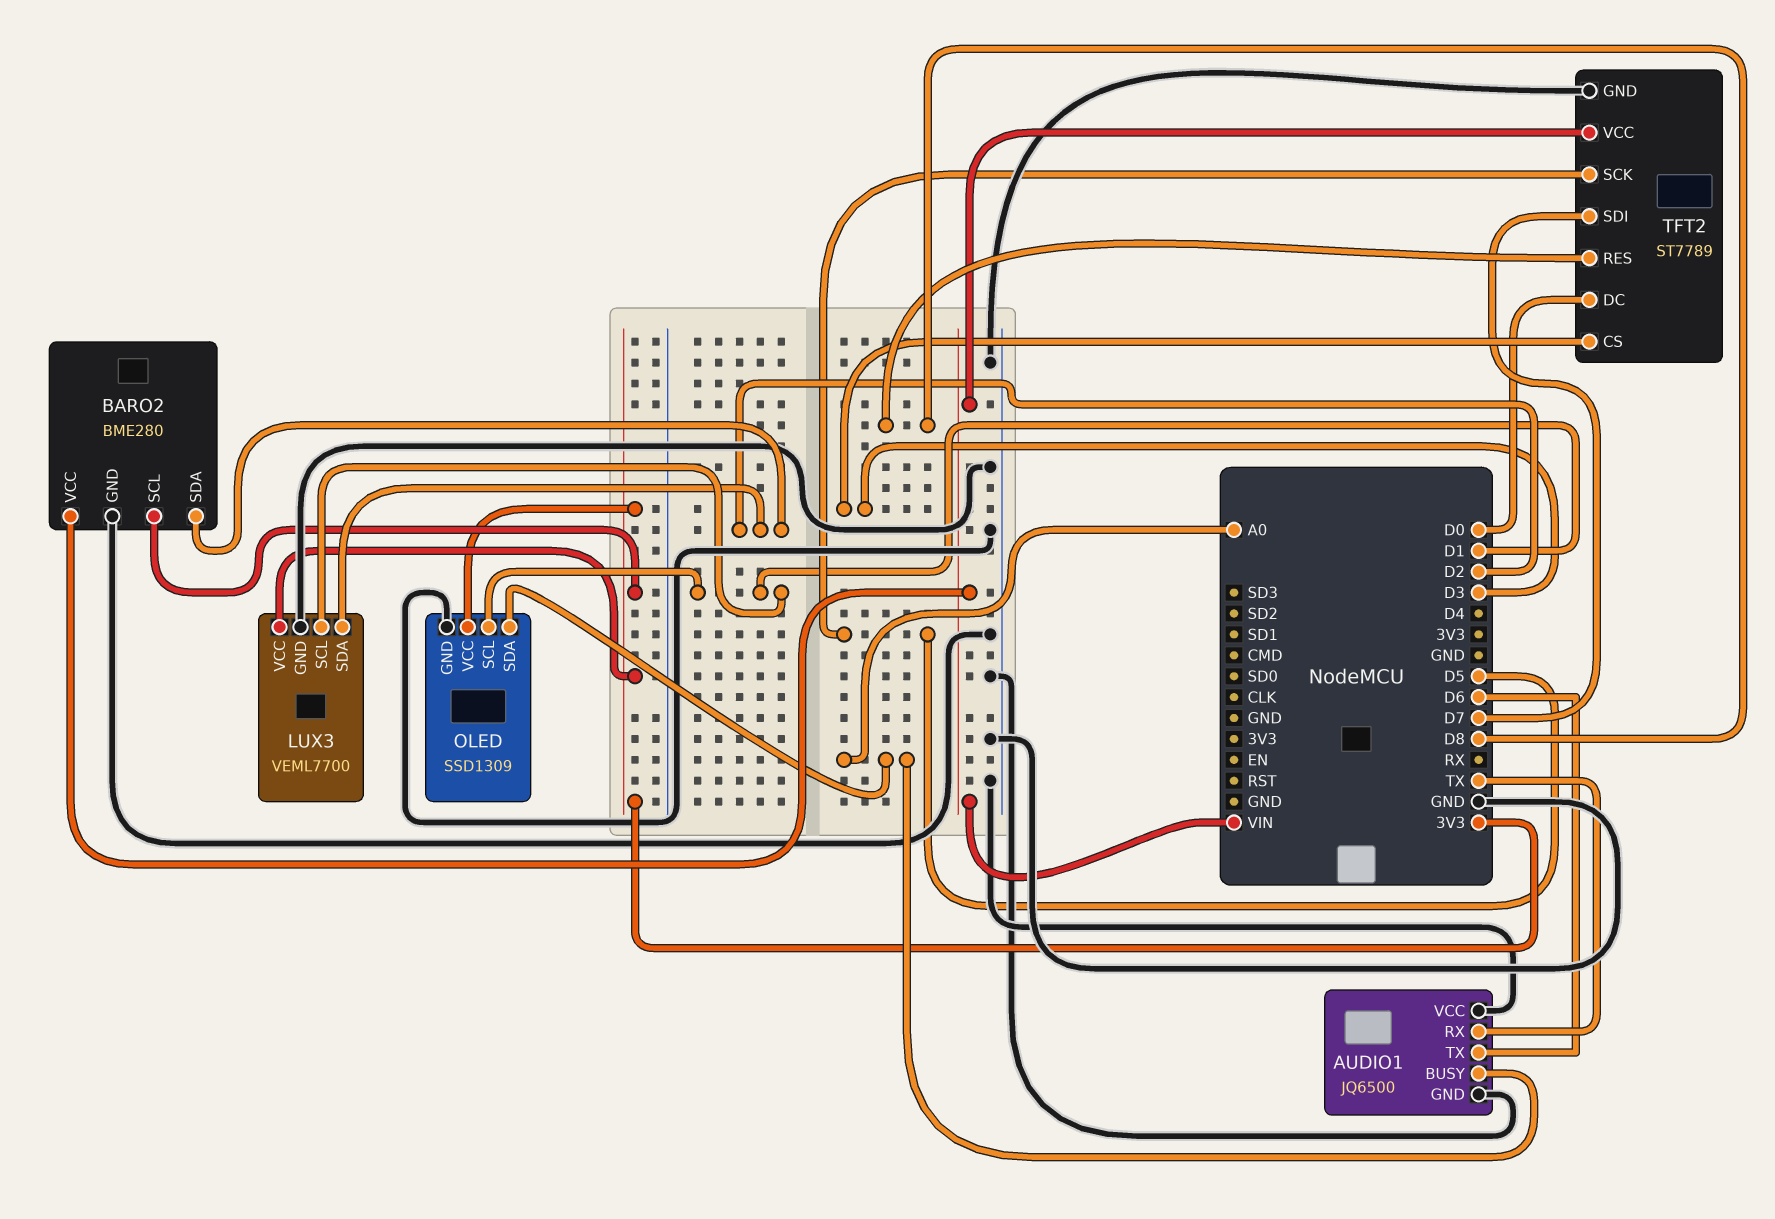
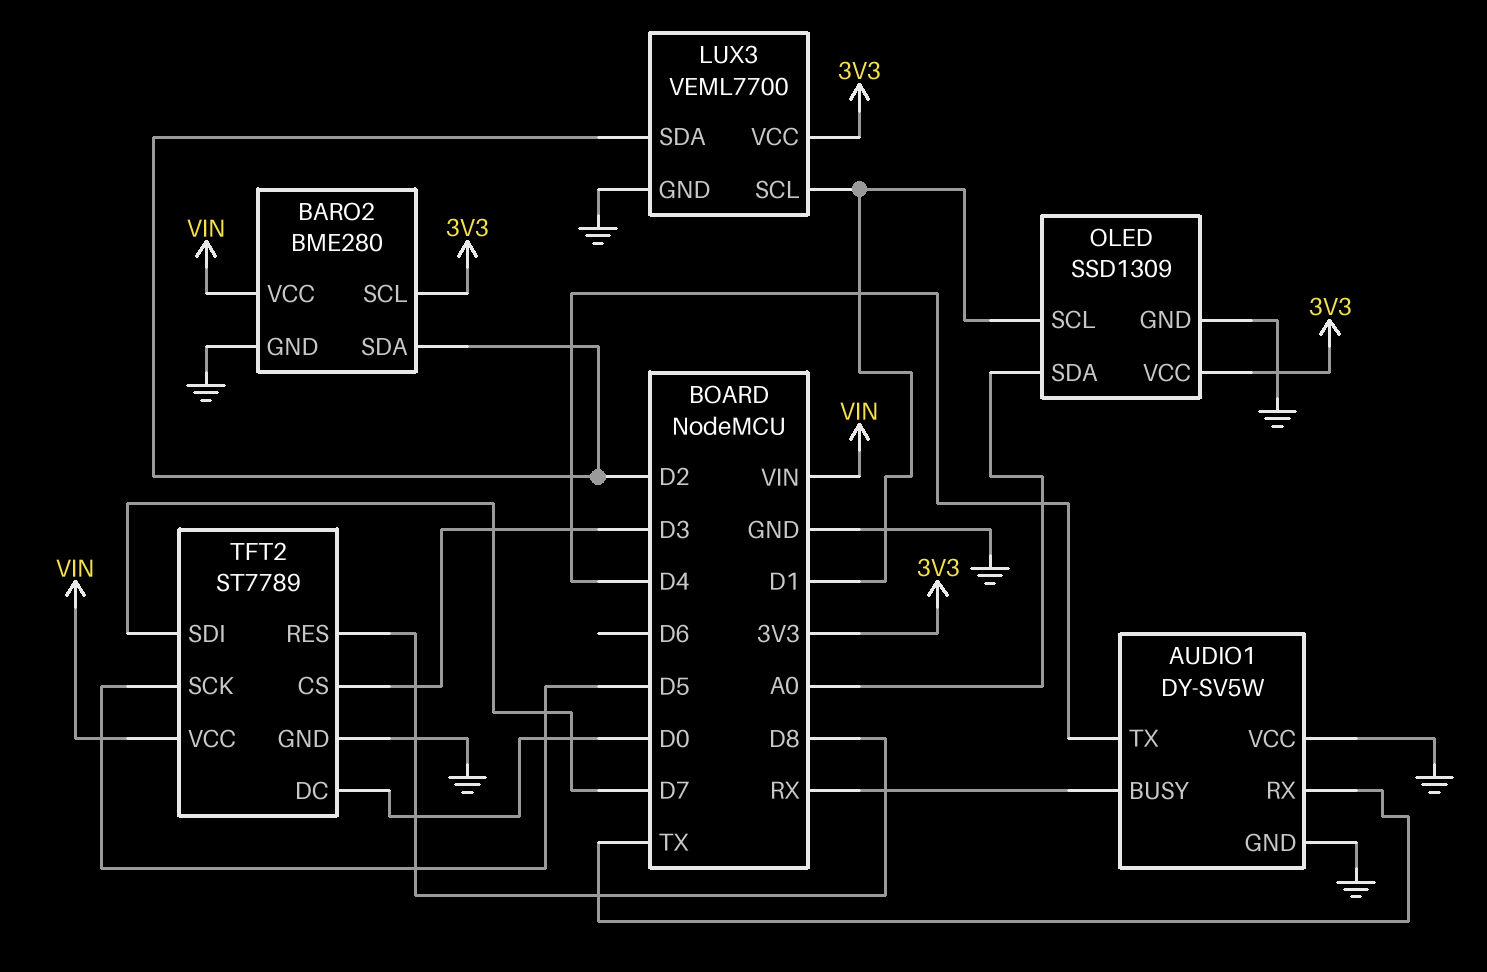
AUDIO1: JQ6500 -> DY-SV5W
AUDIO1 pin BUSY: A0 -> RX
AUDIO1 pin TX: D6 -> D4

